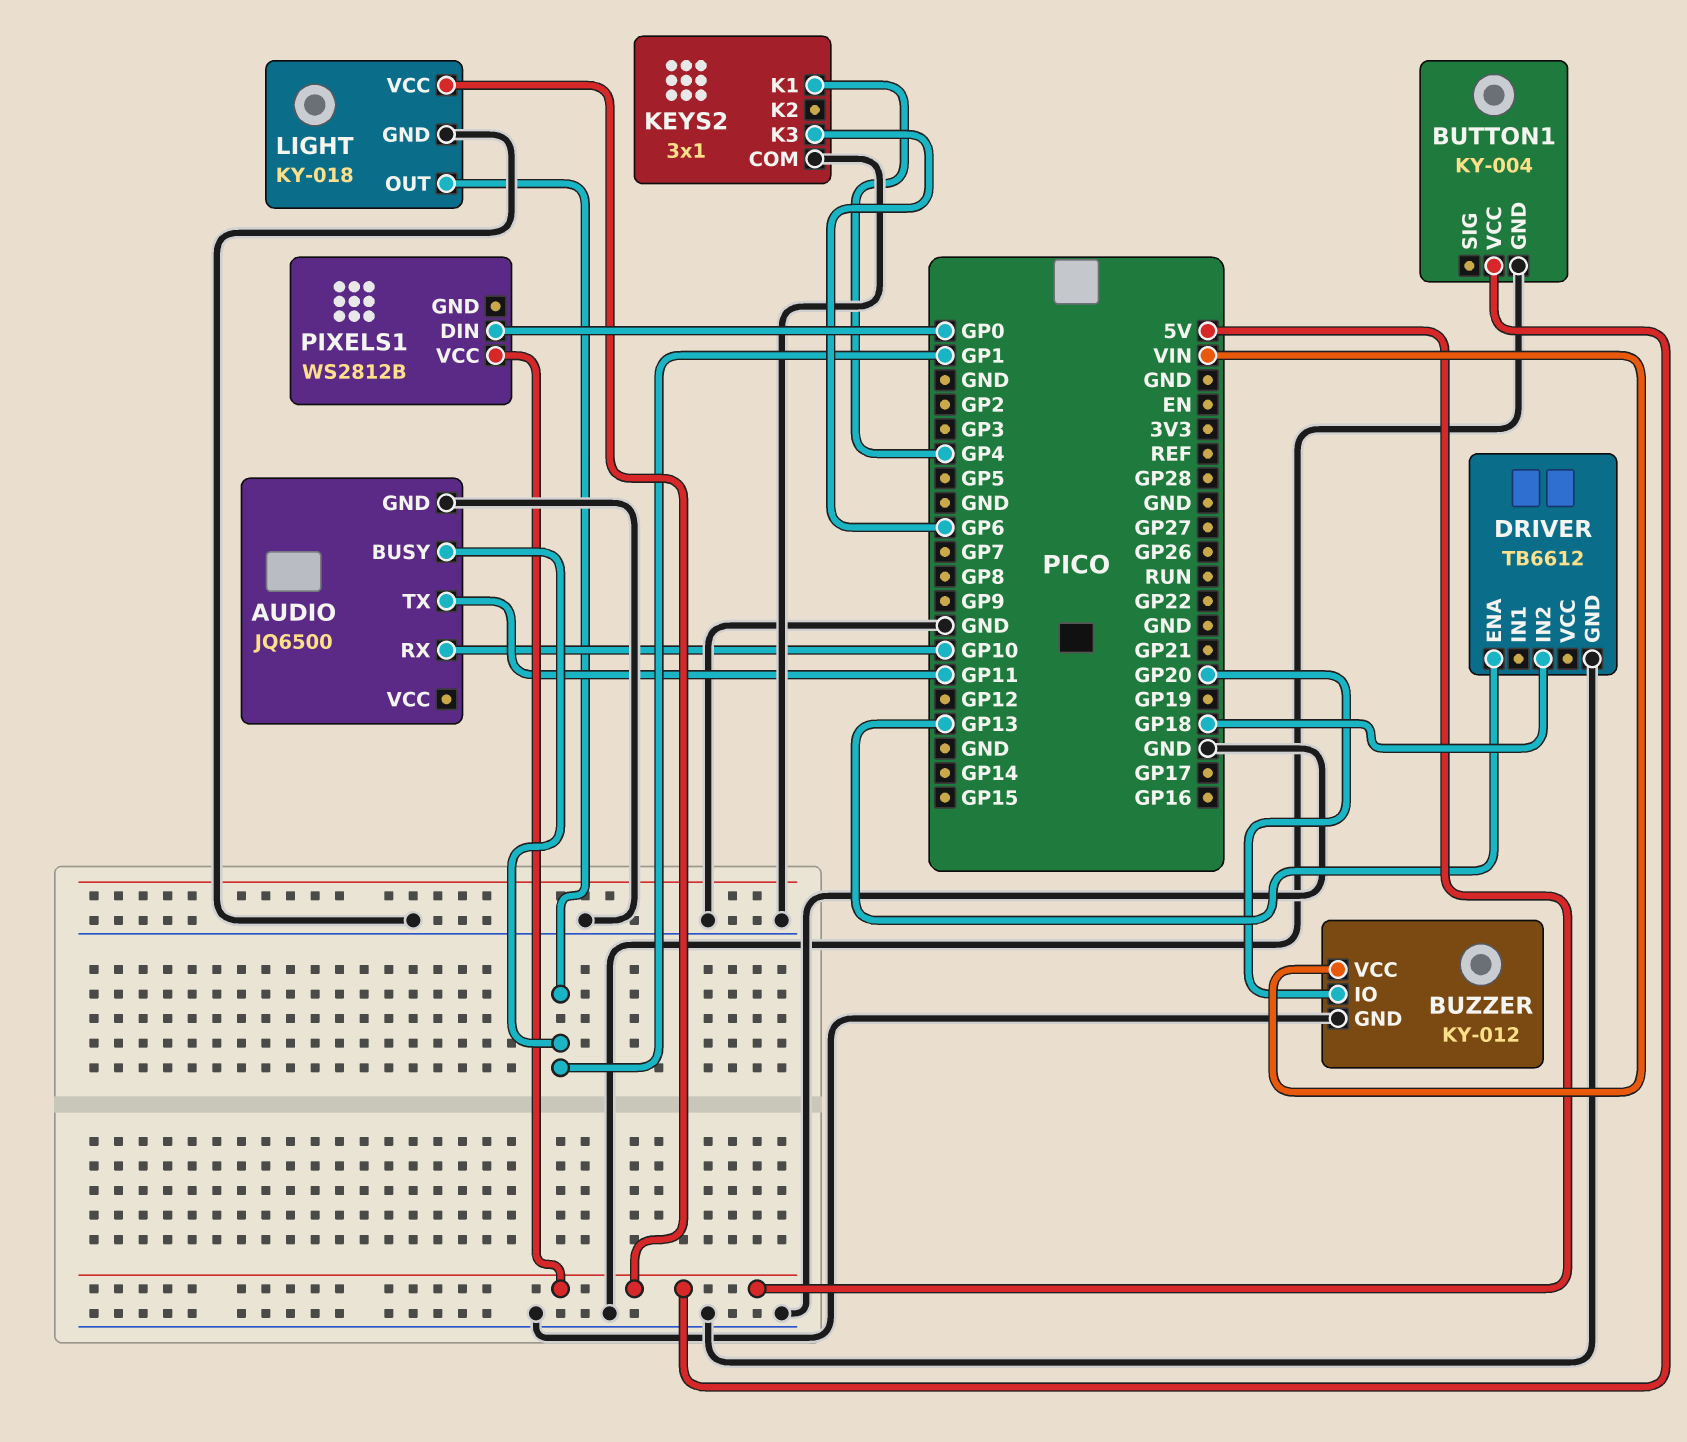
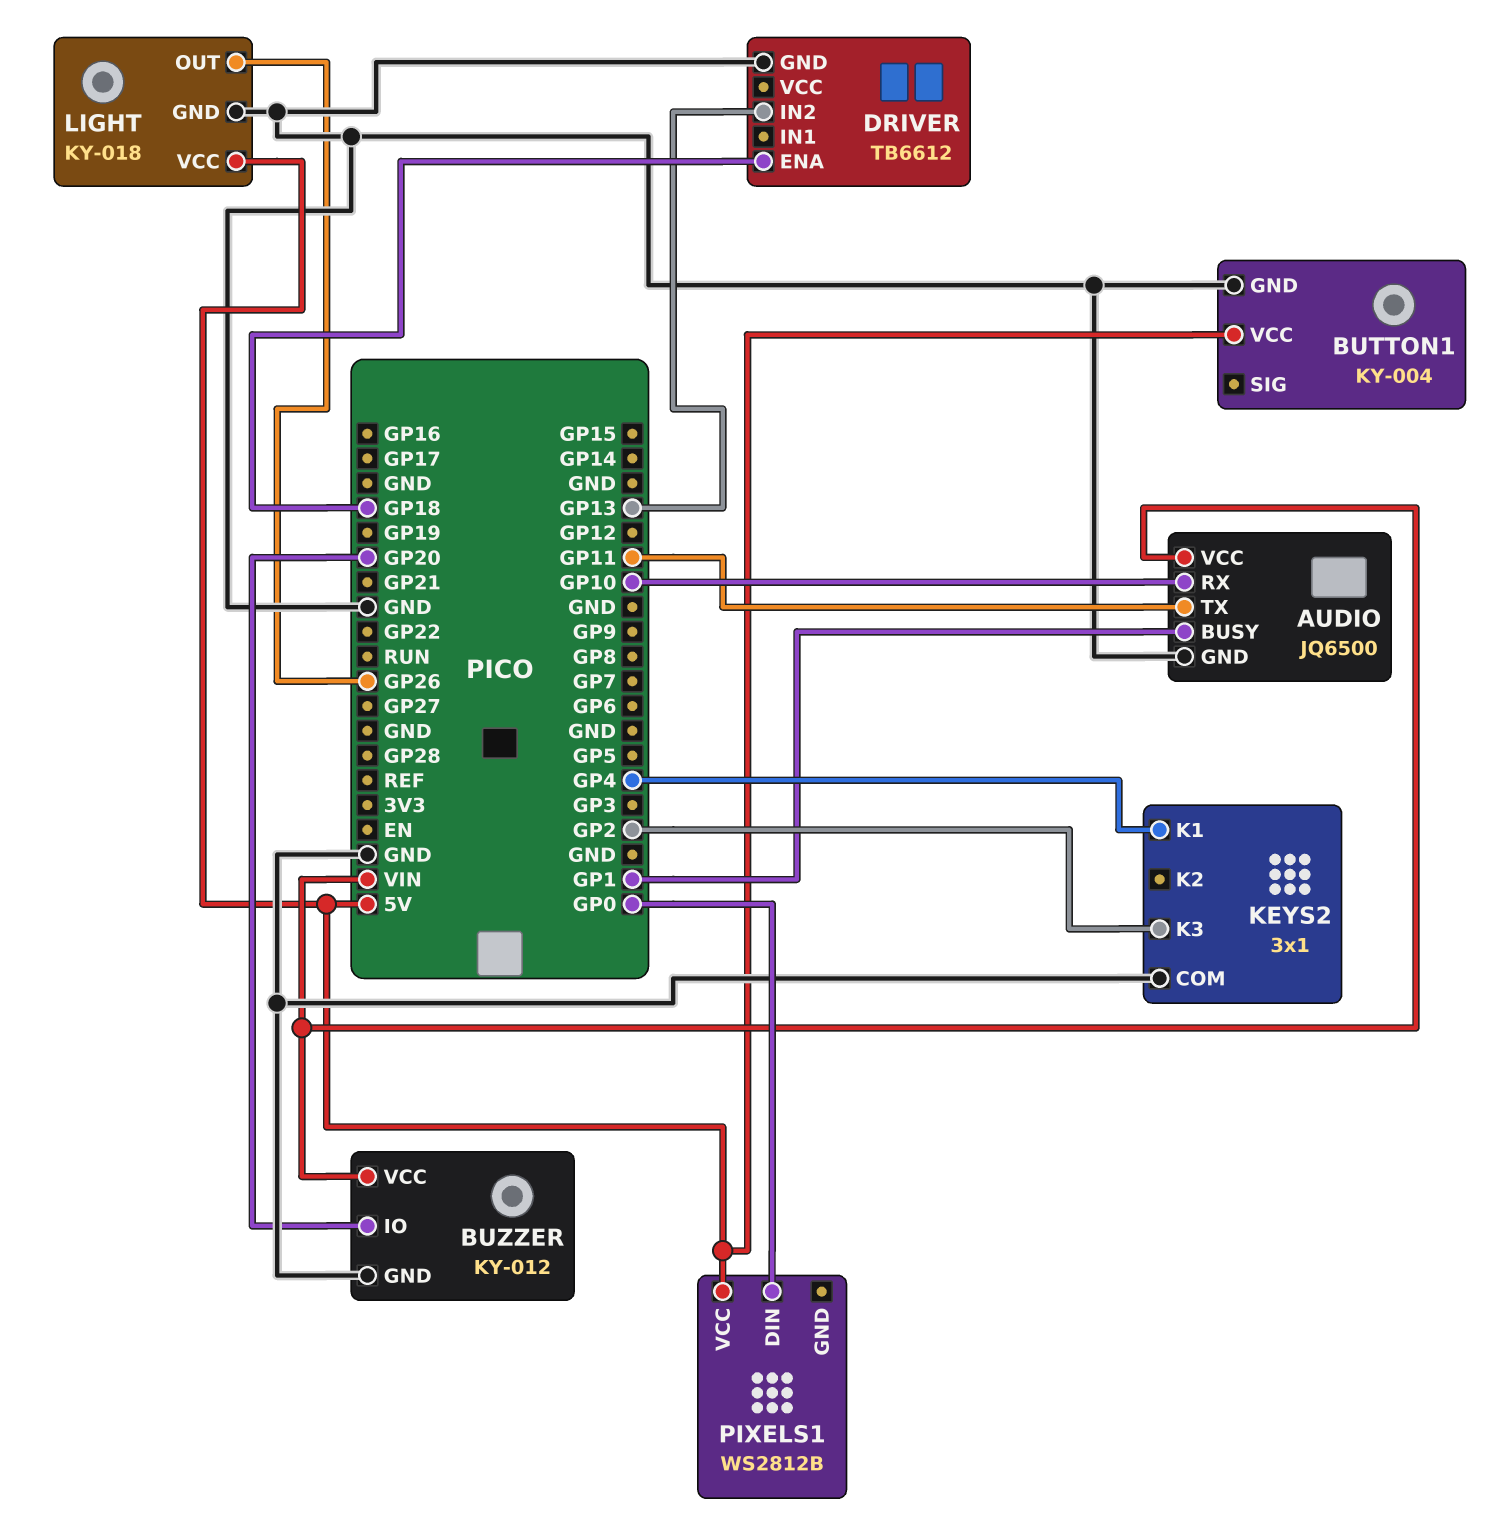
AUDIO pin VCC: none -> VIN
DRIVER pin ENA: GP13 -> GP18
DRIVER pin IN2: GP18 -> GP13
KEYS2 pin K3: GP6 -> GP2
LIGHT pin OUT: GP1 -> GP26

